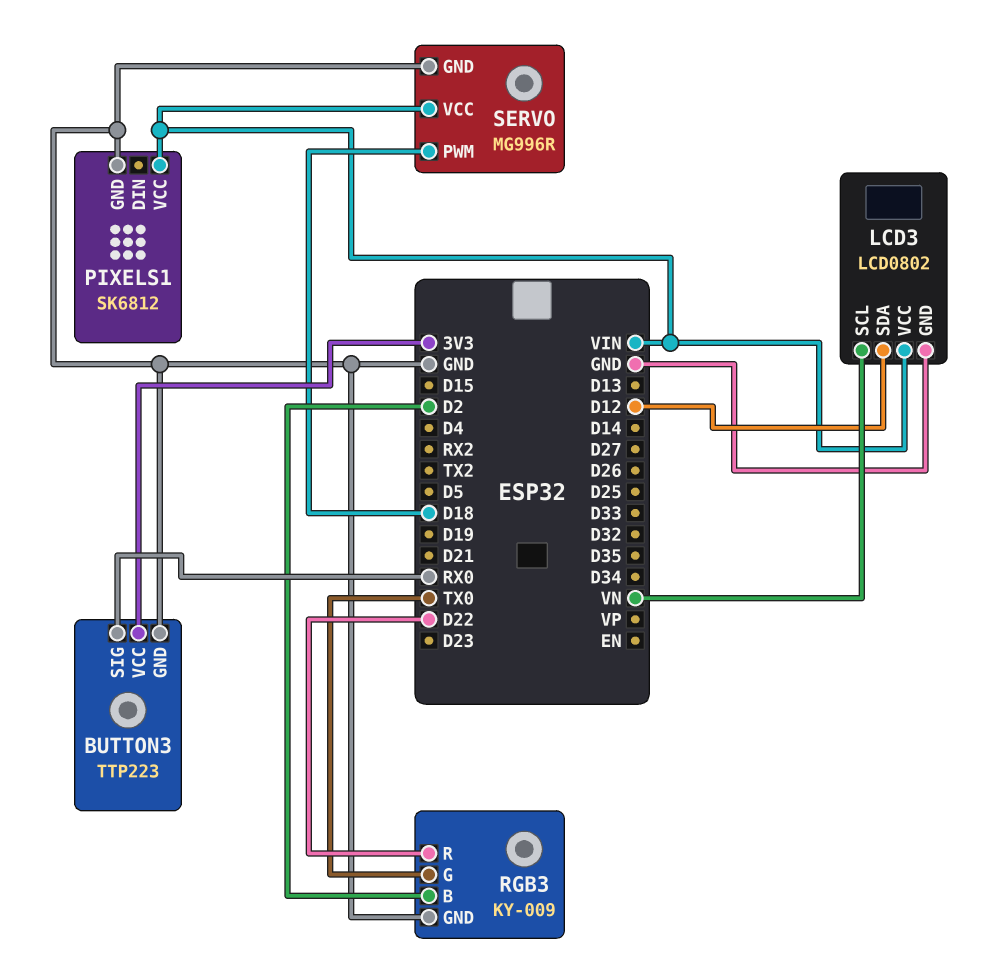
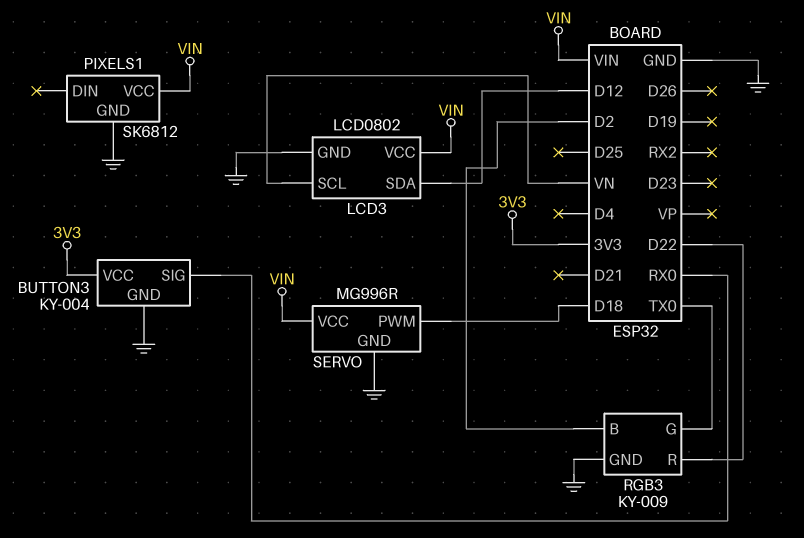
BUTTON3: TTP223 -> KY-004

